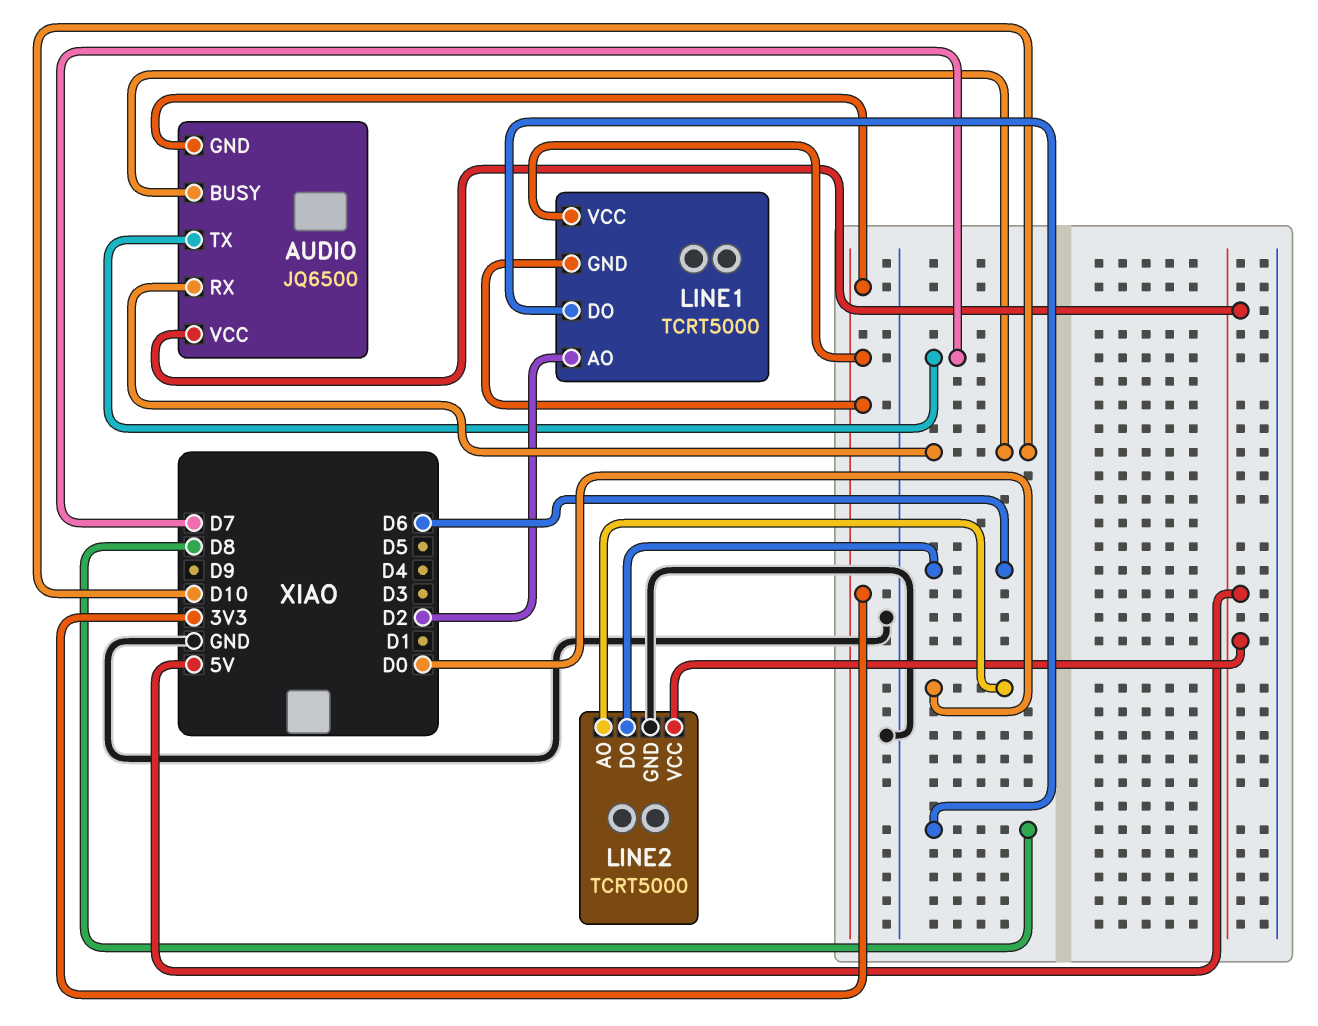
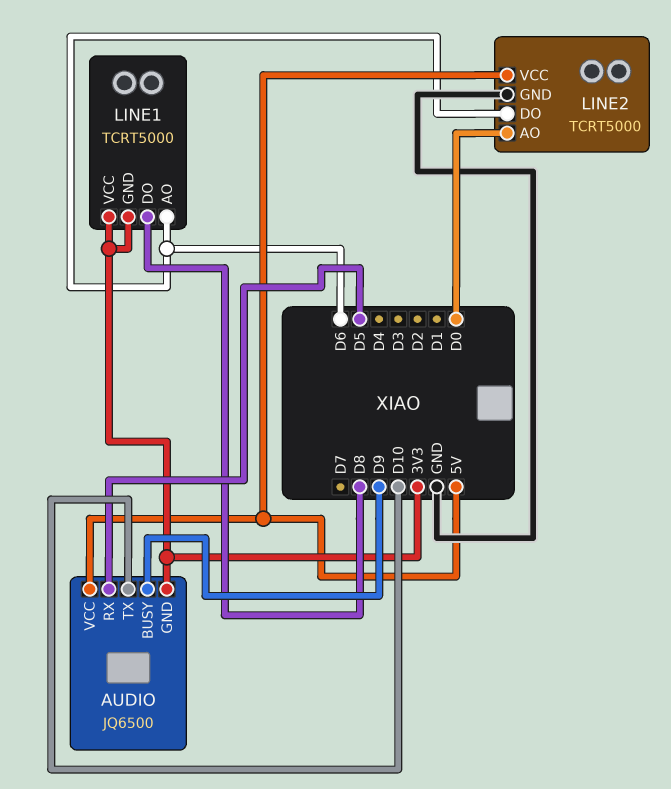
AUDIO pin BUSY: D10 -> D9
AUDIO pin RX: D10 -> D5
AUDIO pin TX: D7 -> D10
LINE1 pin AO: D2 -> D6

